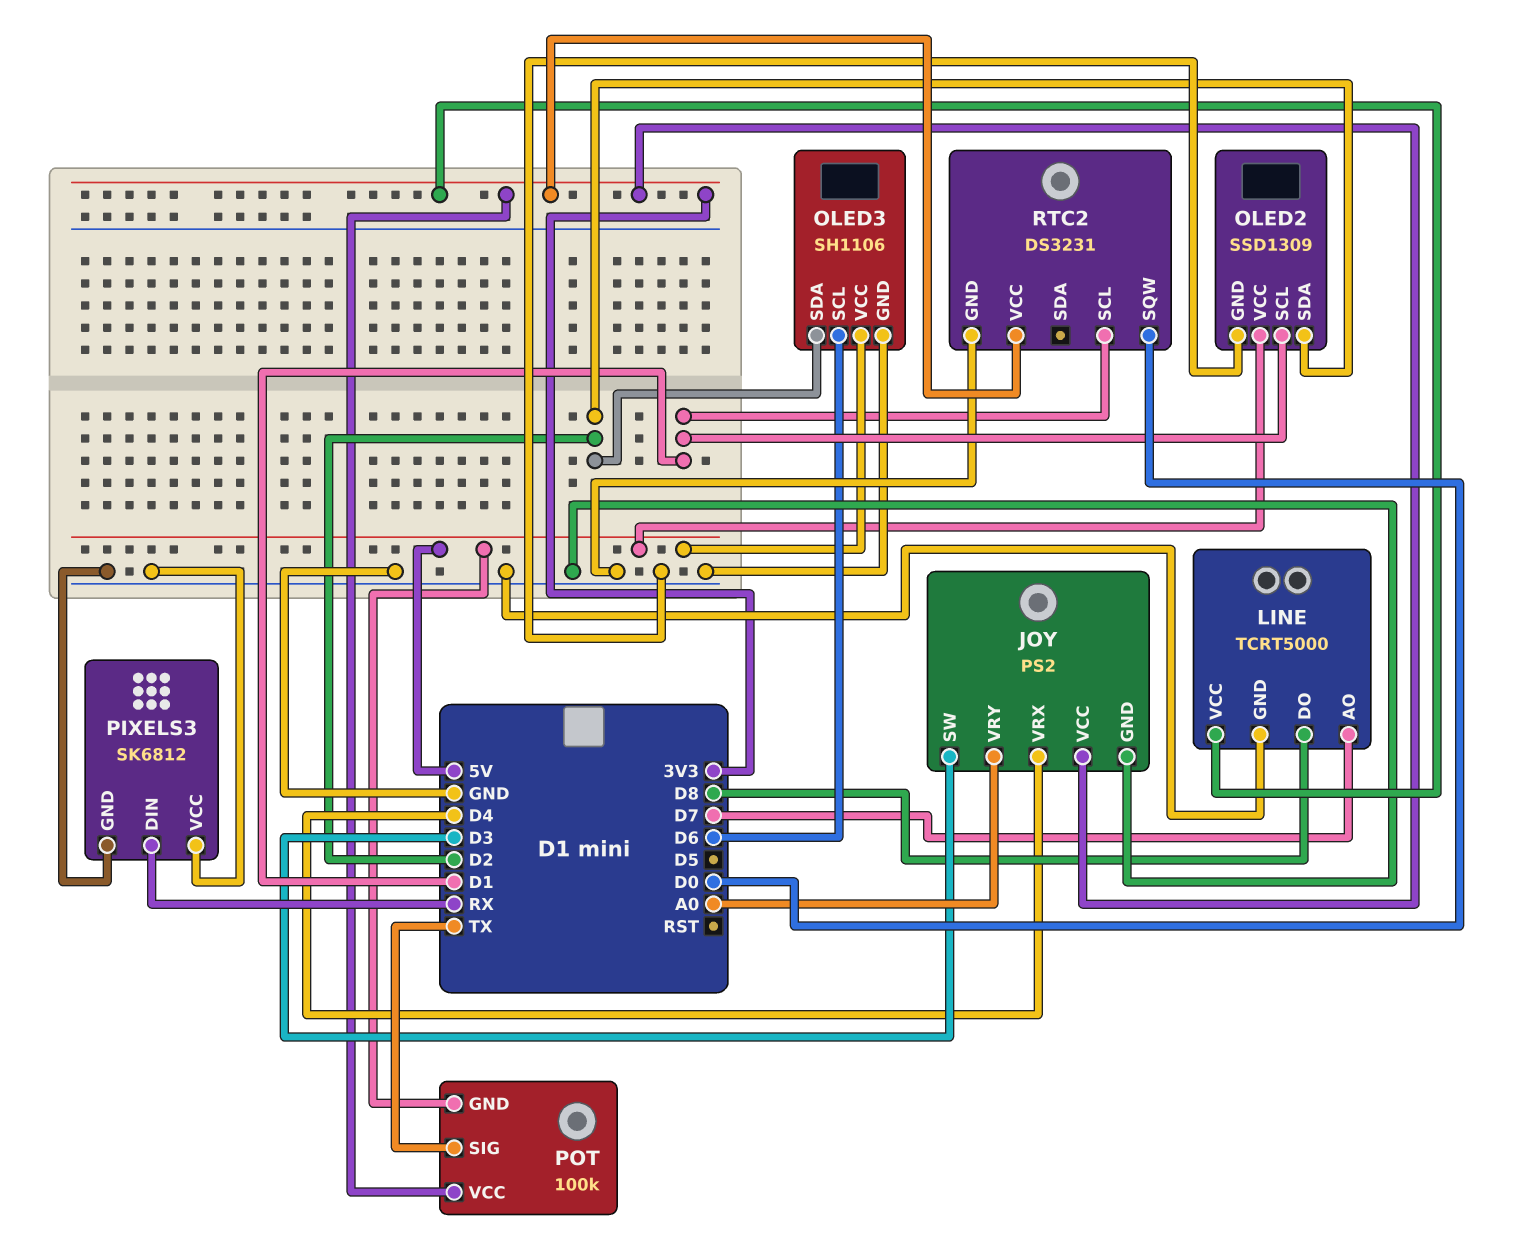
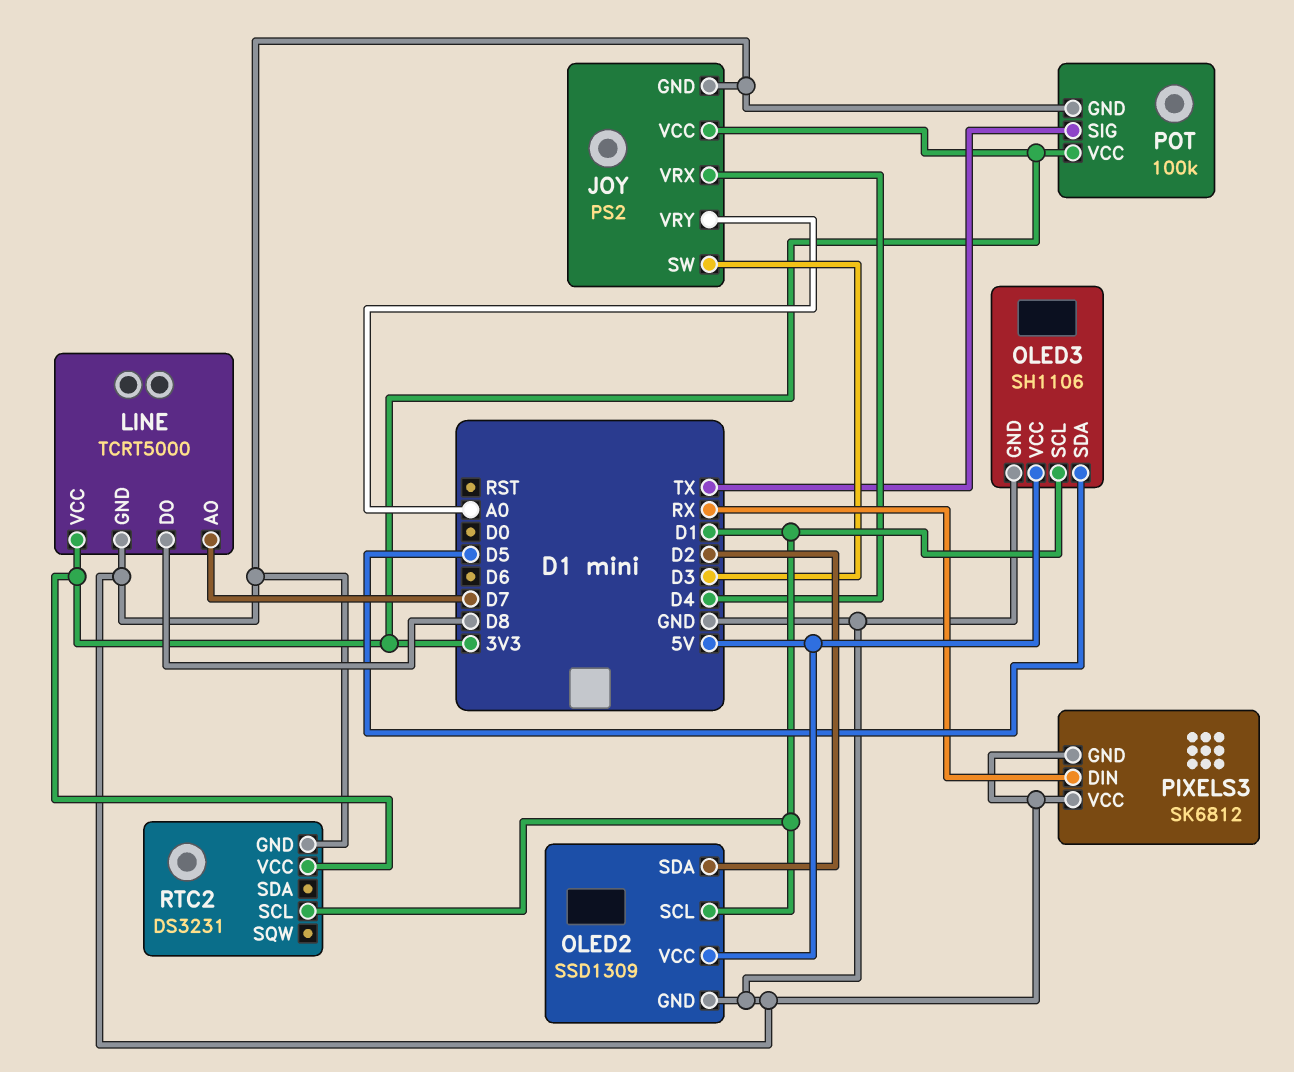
OLED3 pin SCL: D6 -> D1
OLED3 pin SDA: D2 -> D5
POT pin GND: 5V -> GND
RTC2 pin SQW: D0 -> none

